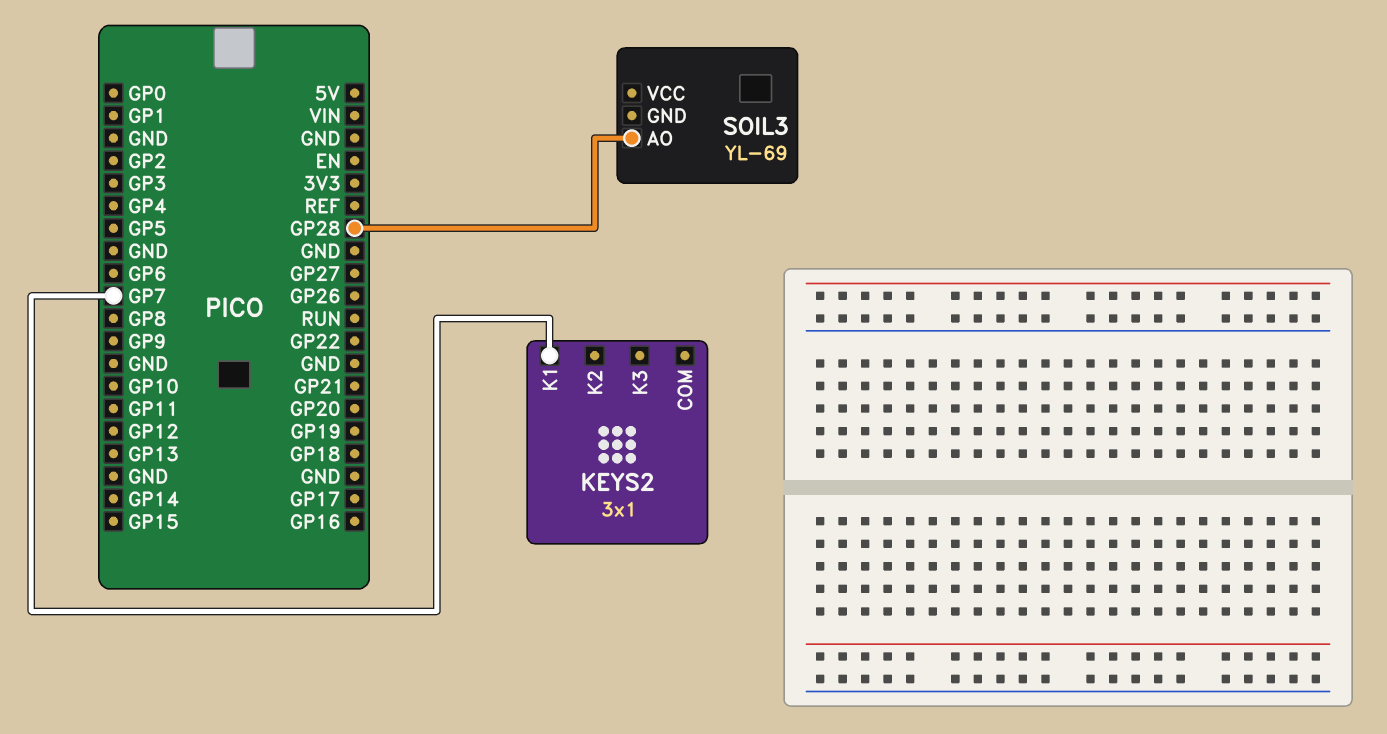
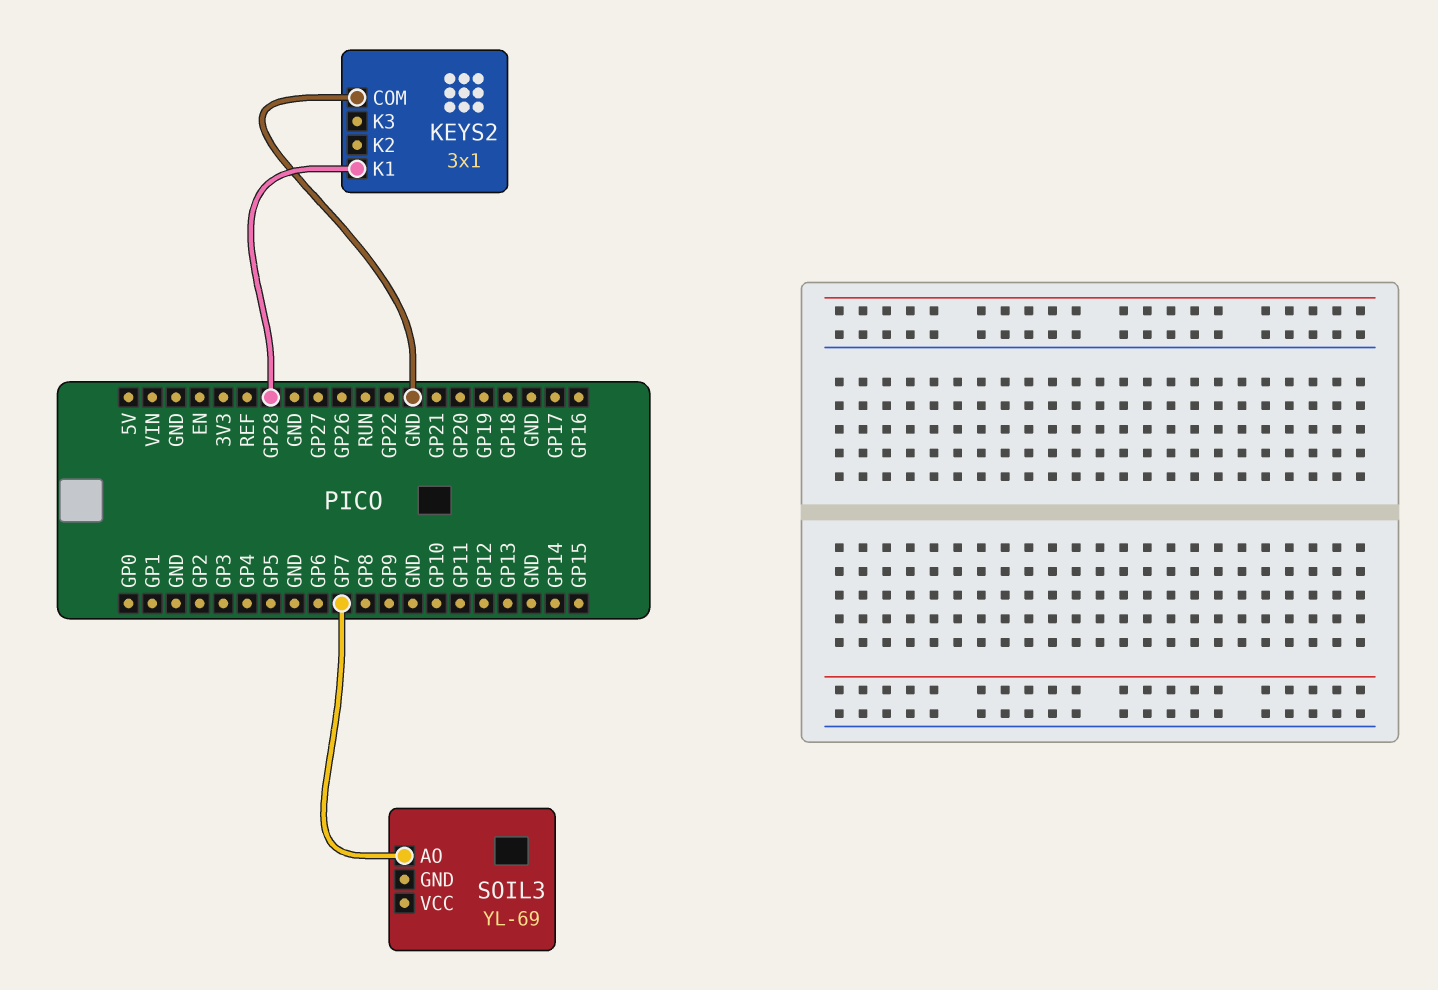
KEYS2 pin COM: none -> GND
KEYS2 pin K1: GP7 -> GP28
SOIL3 pin AO: GP28 -> GP7

